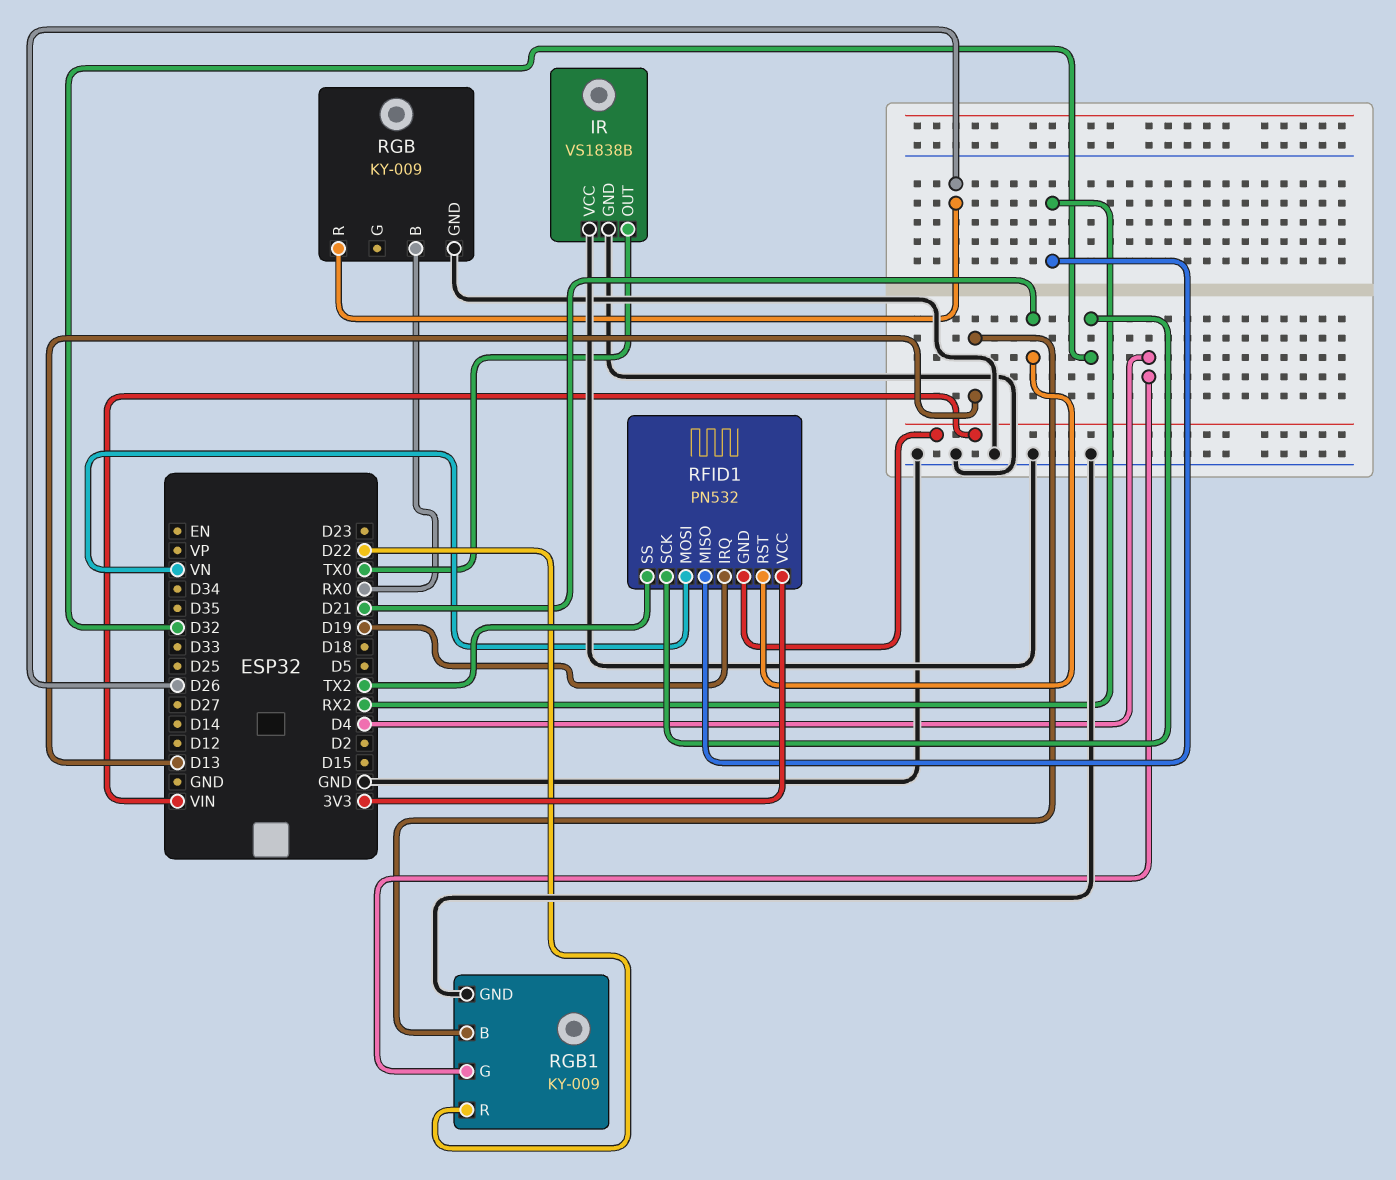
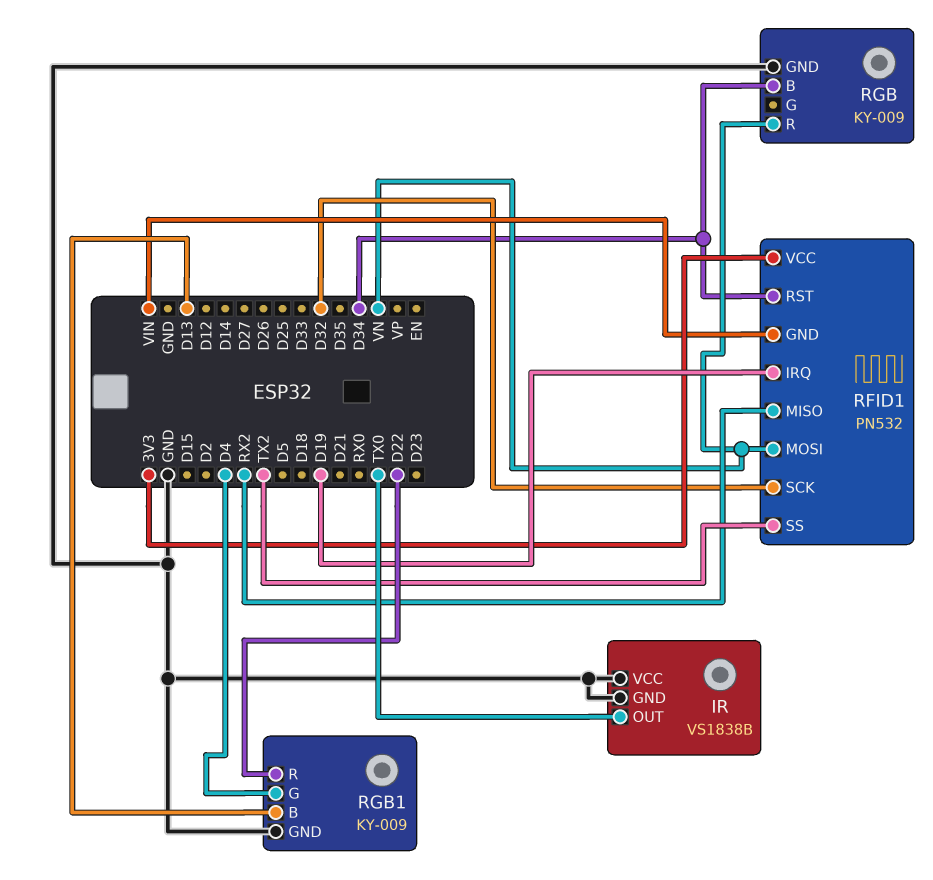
RFID1 pin RST: D21 -> D34
RGB pin B: RX0 -> D34
RGB pin R: D26 -> VN

